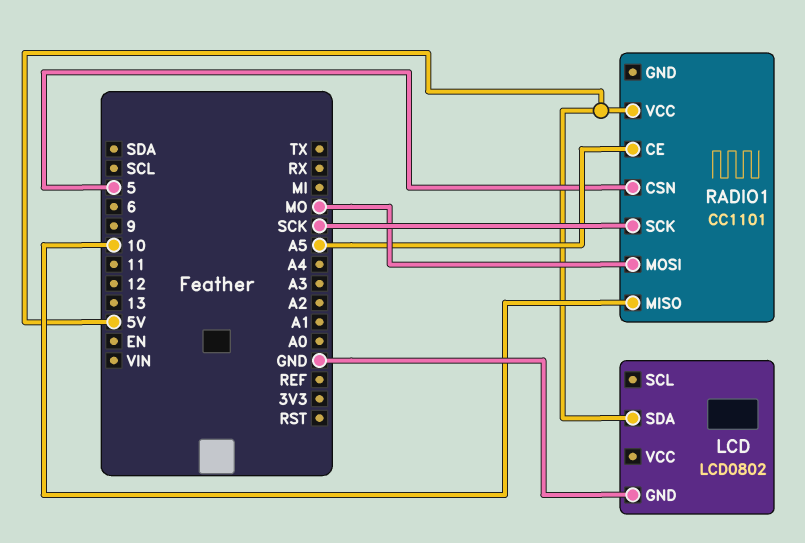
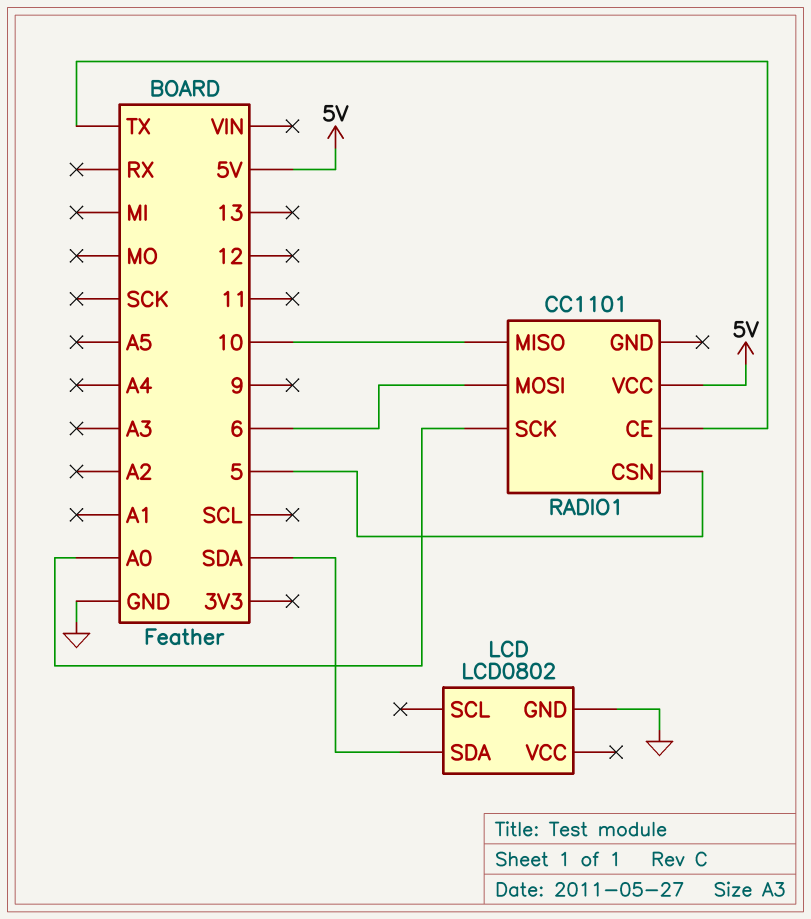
LCD pin SDA: 5V -> SDA
RADIO1 pin CE: A5 -> TX
RADIO1 pin MOSI: MO -> 6
RADIO1 pin SCK: SCK -> A0

